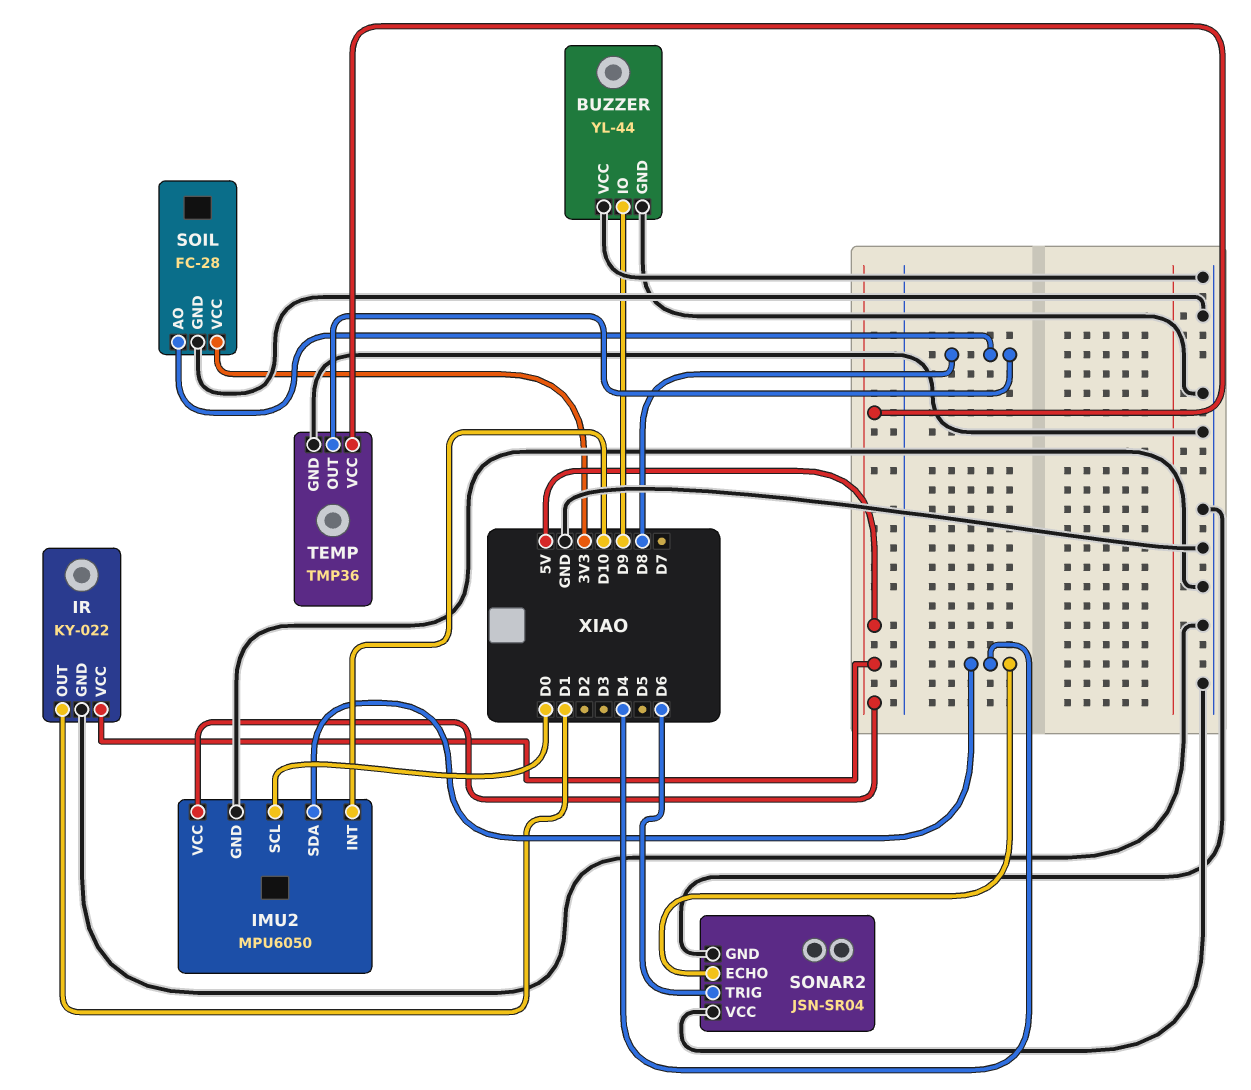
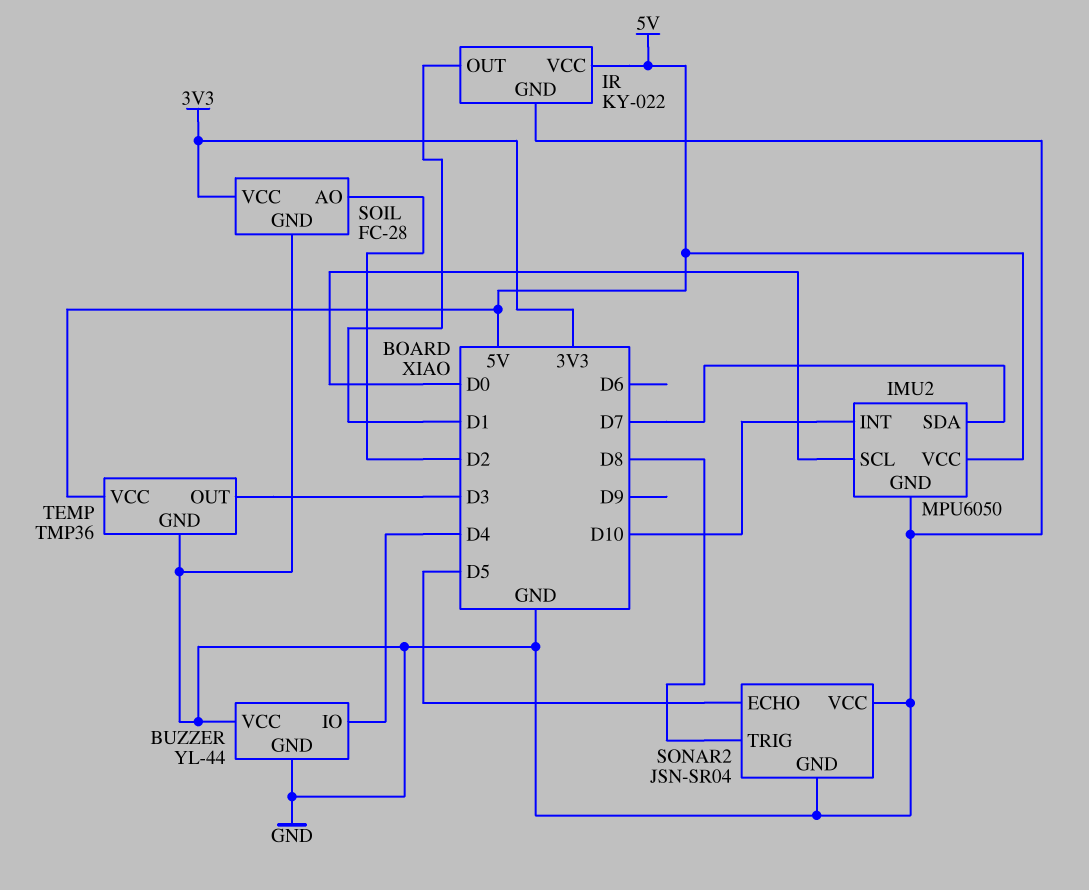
BUZZER pin IO: D9 -> D4
IMU2 pin SDA: D4 -> D7
SOIL pin AO: D8 -> D2
SONAR2 pin ECHO: D4 -> D5
SONAR2 pin TRIG: D6 -> D8
TEMP pin OUT: D8 -> D3

